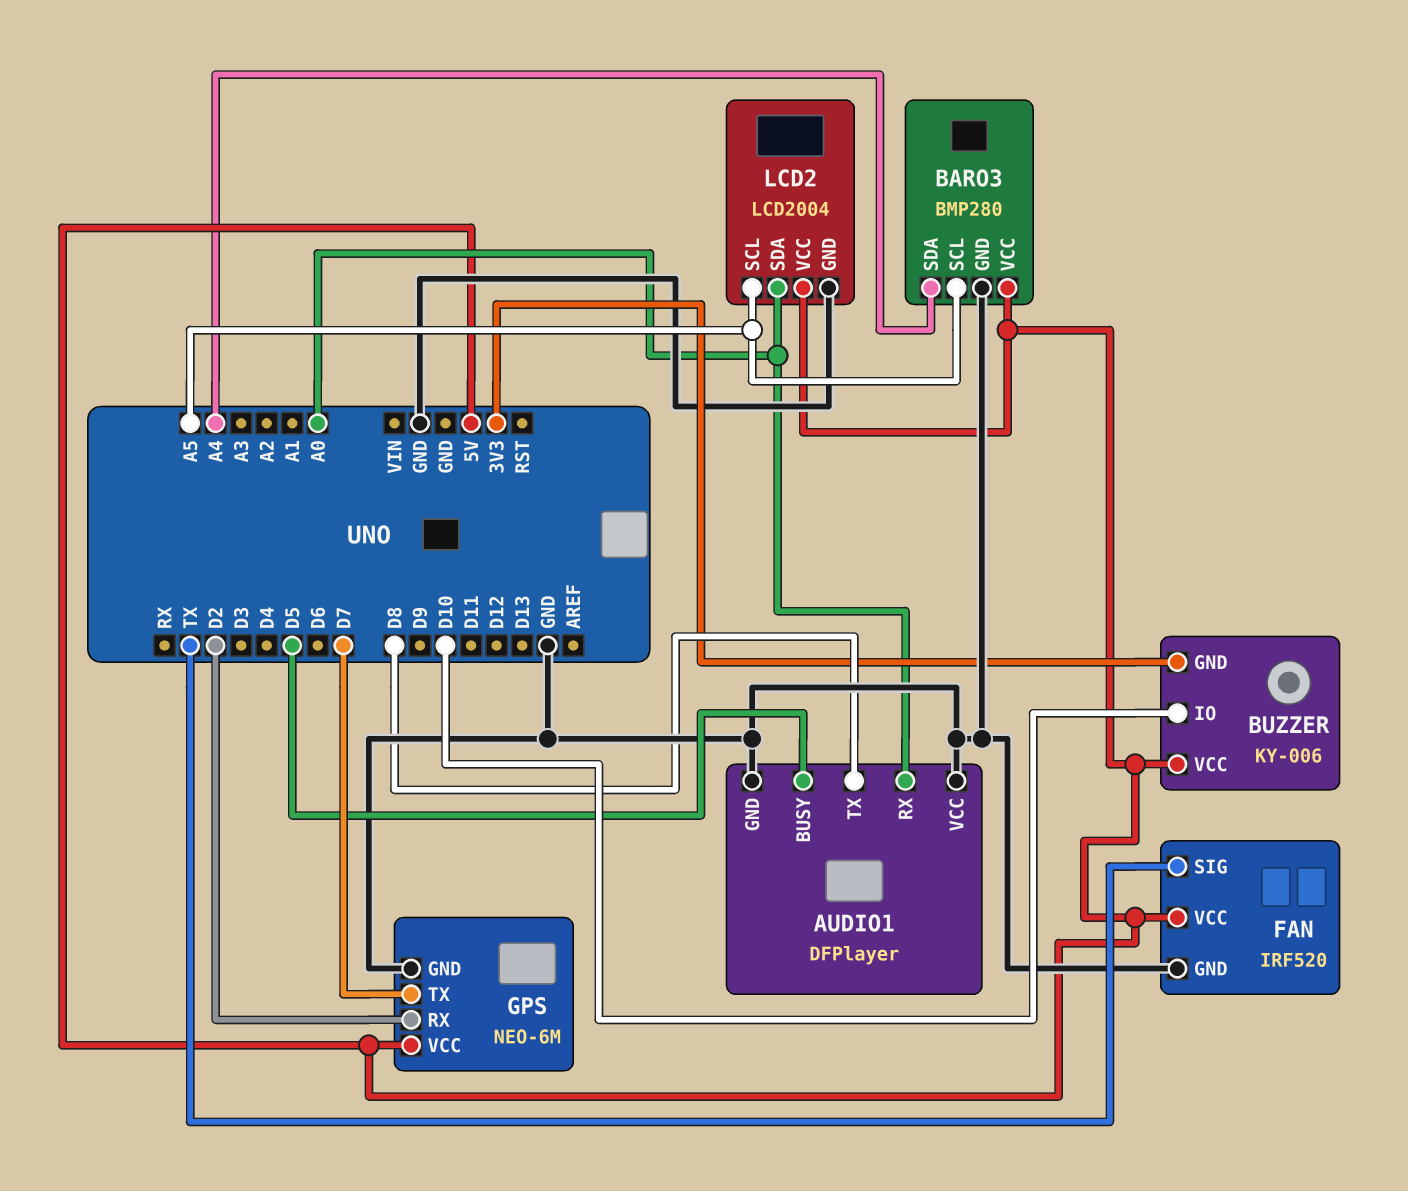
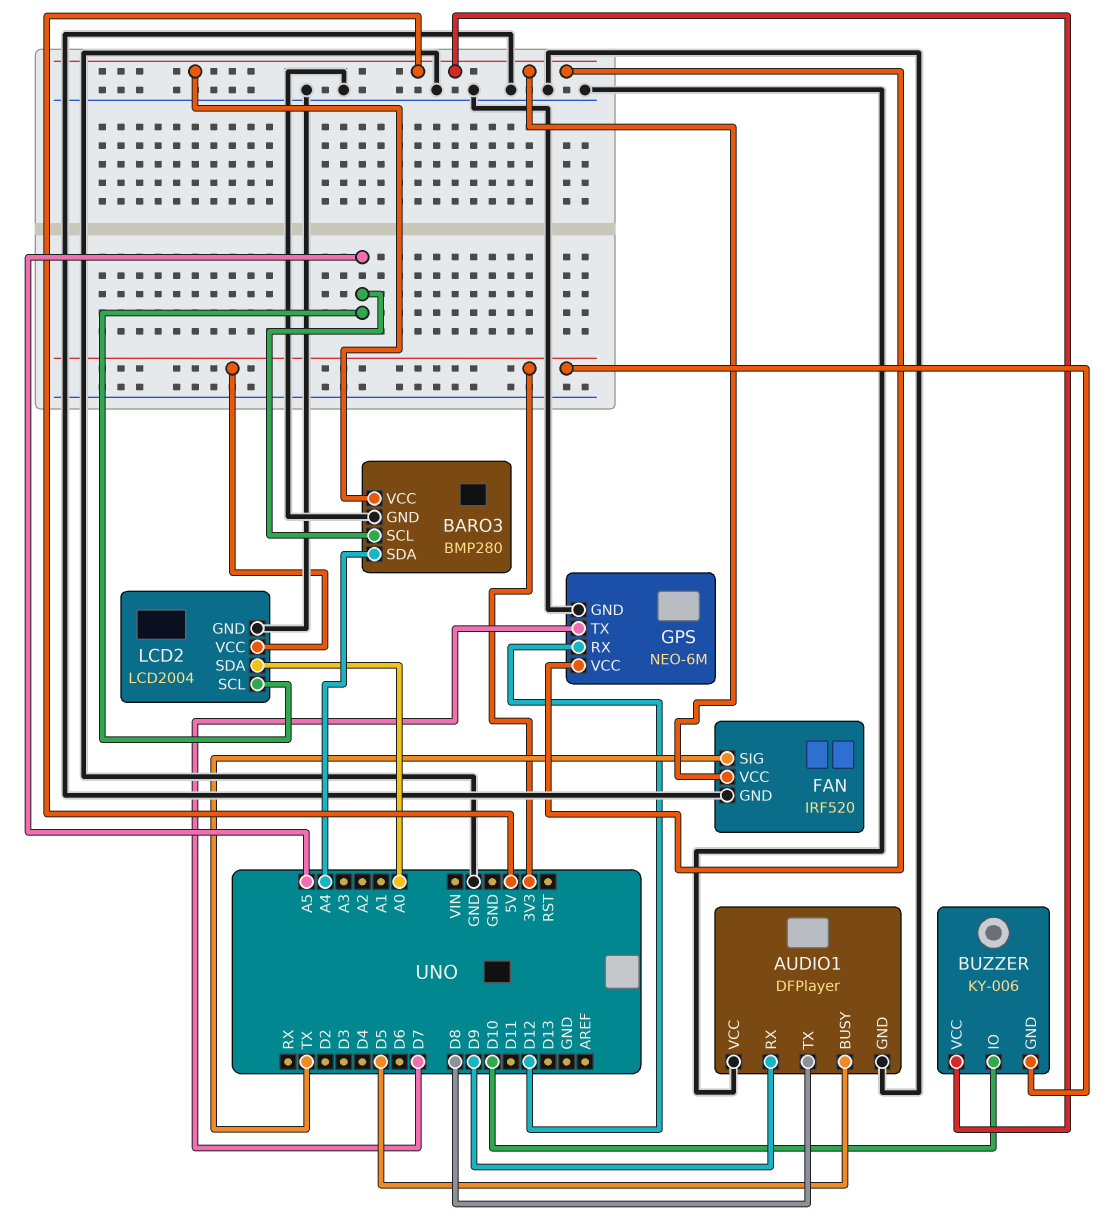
AUDIO1 pin RX: A0 -> D9
GPS pin RX: D2 -> D12
LCD2 pin VCC: 5V -> 3V3

